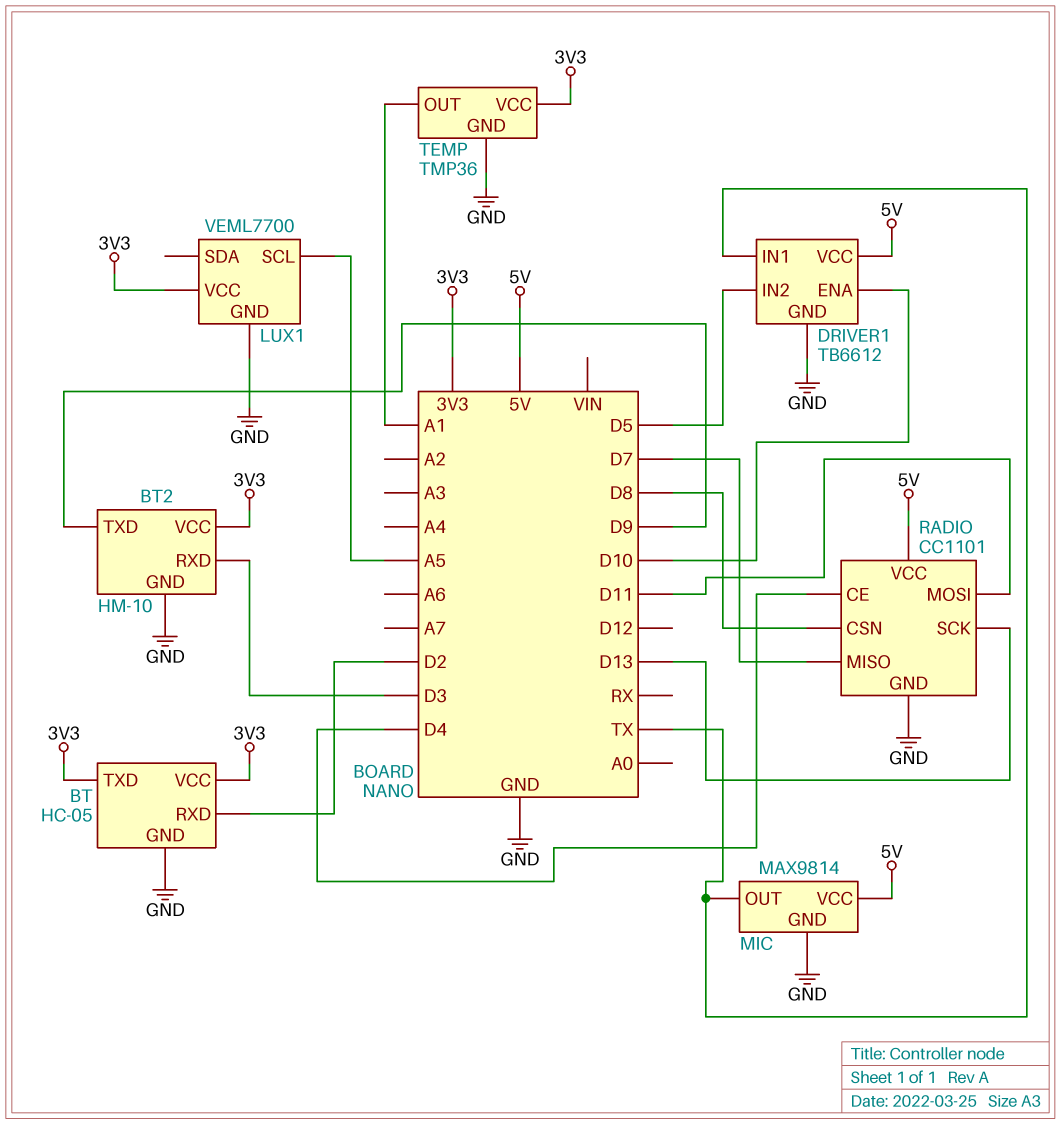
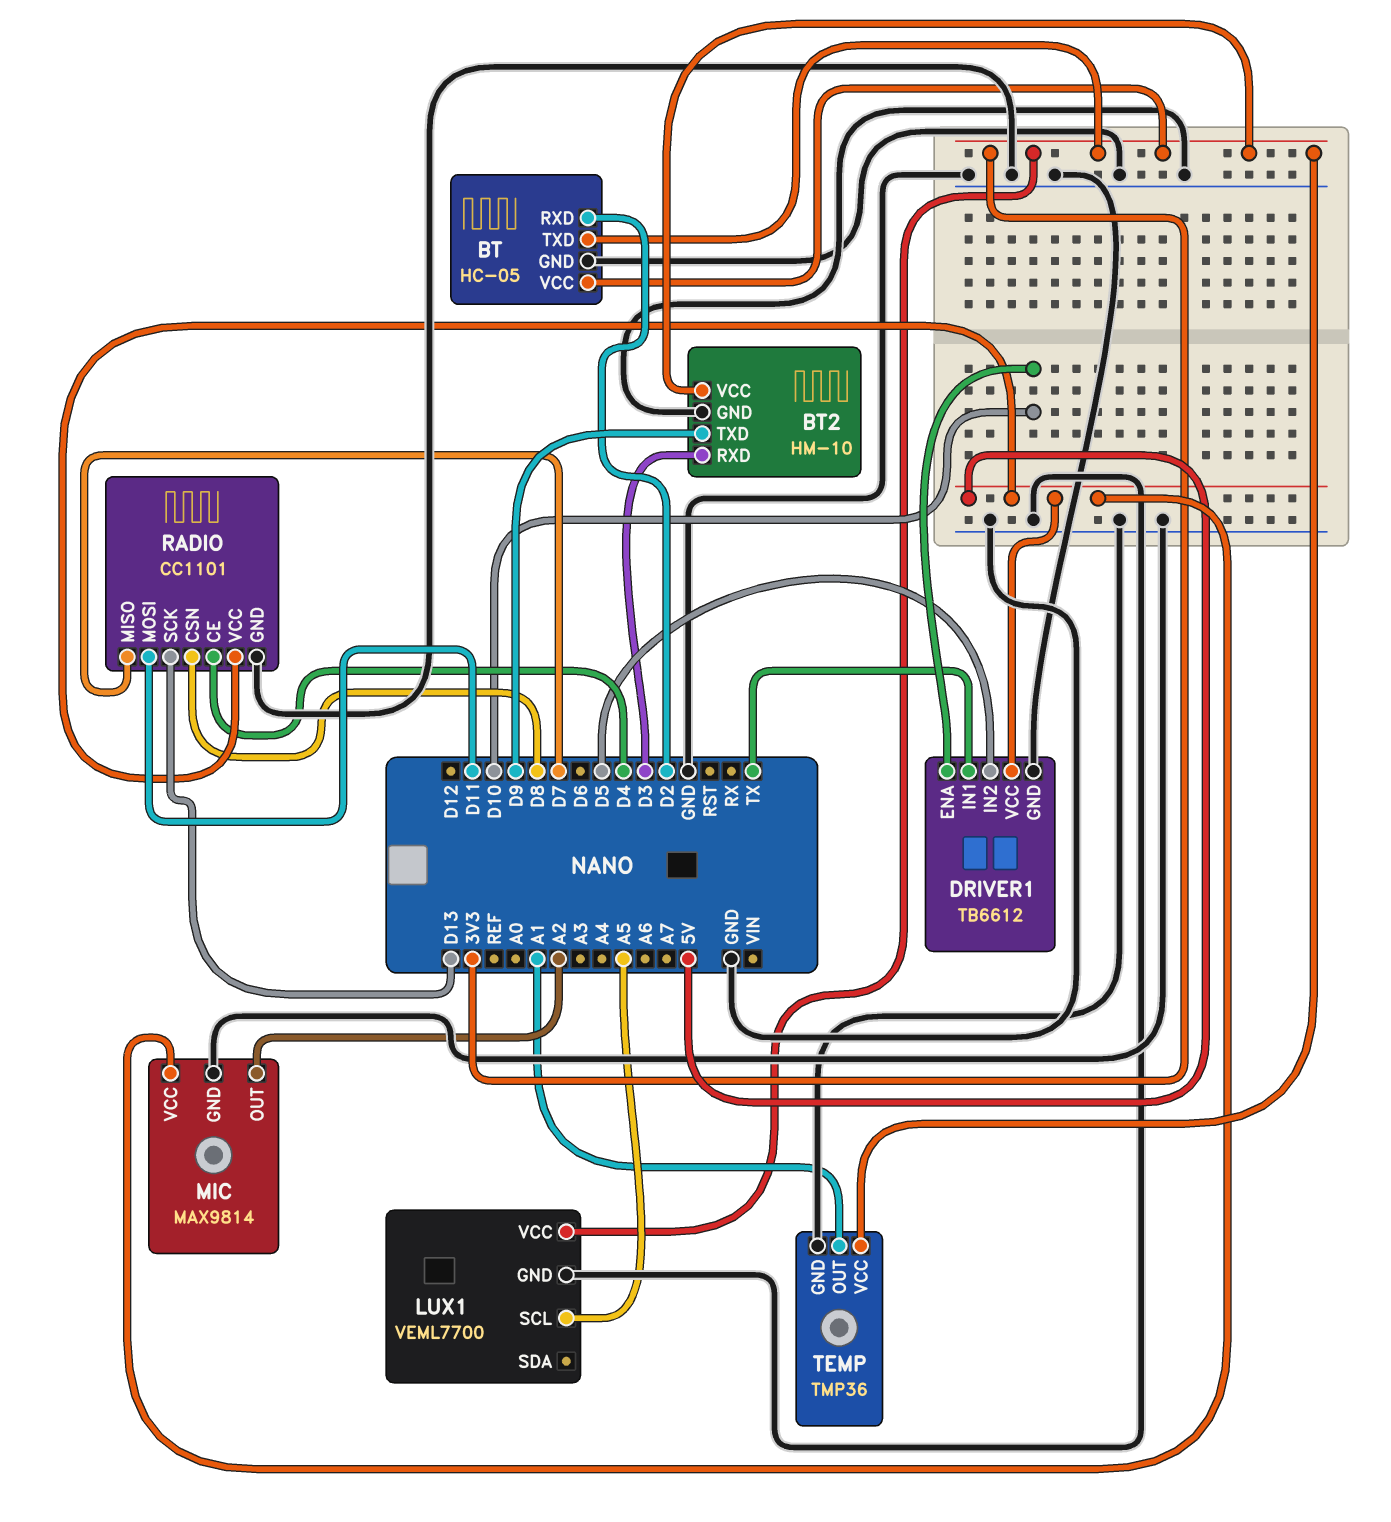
MIC pin OUT: TX -> A2

